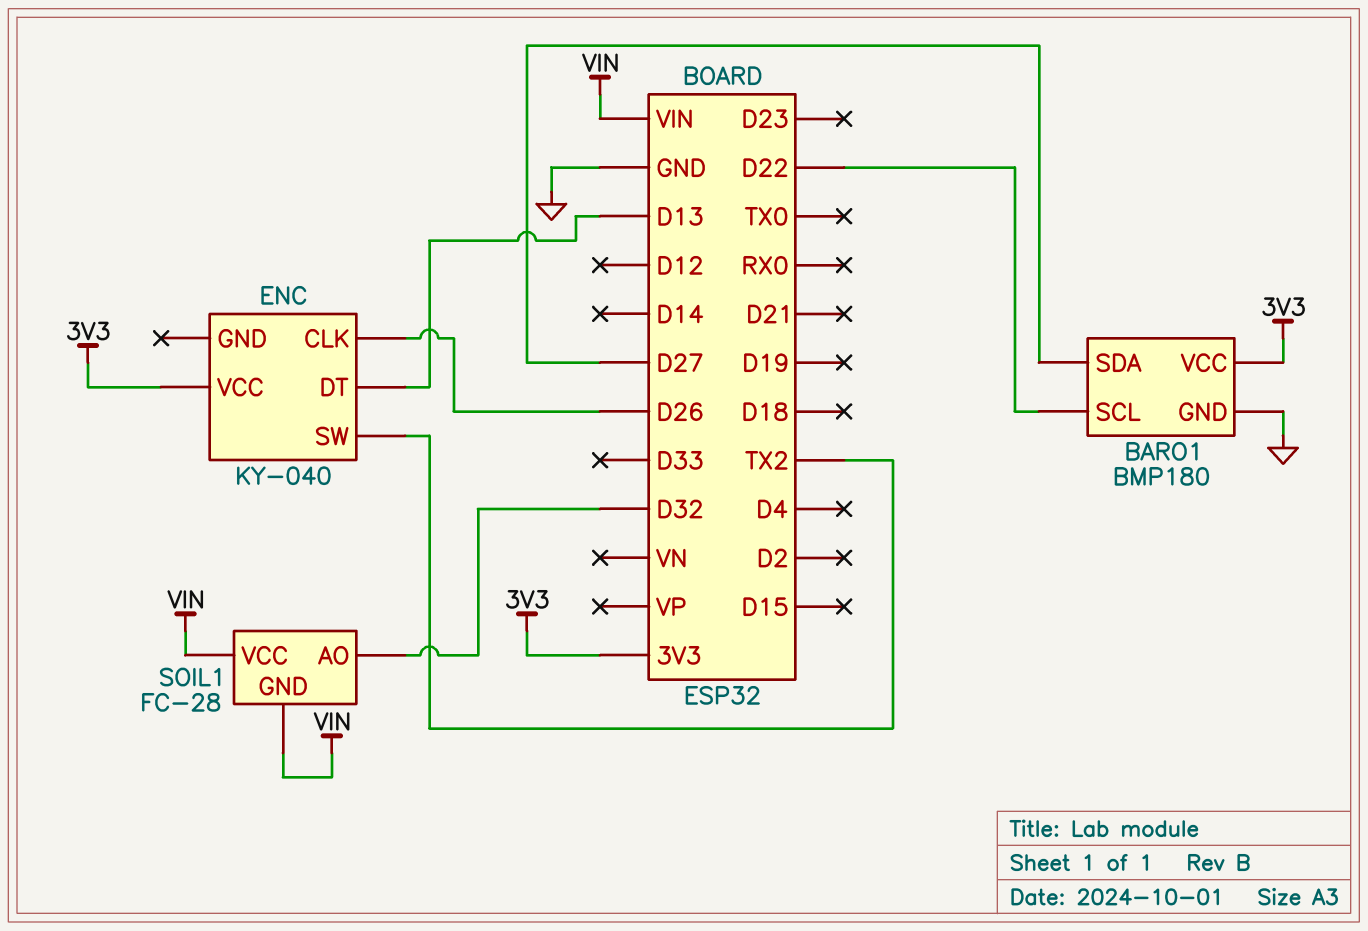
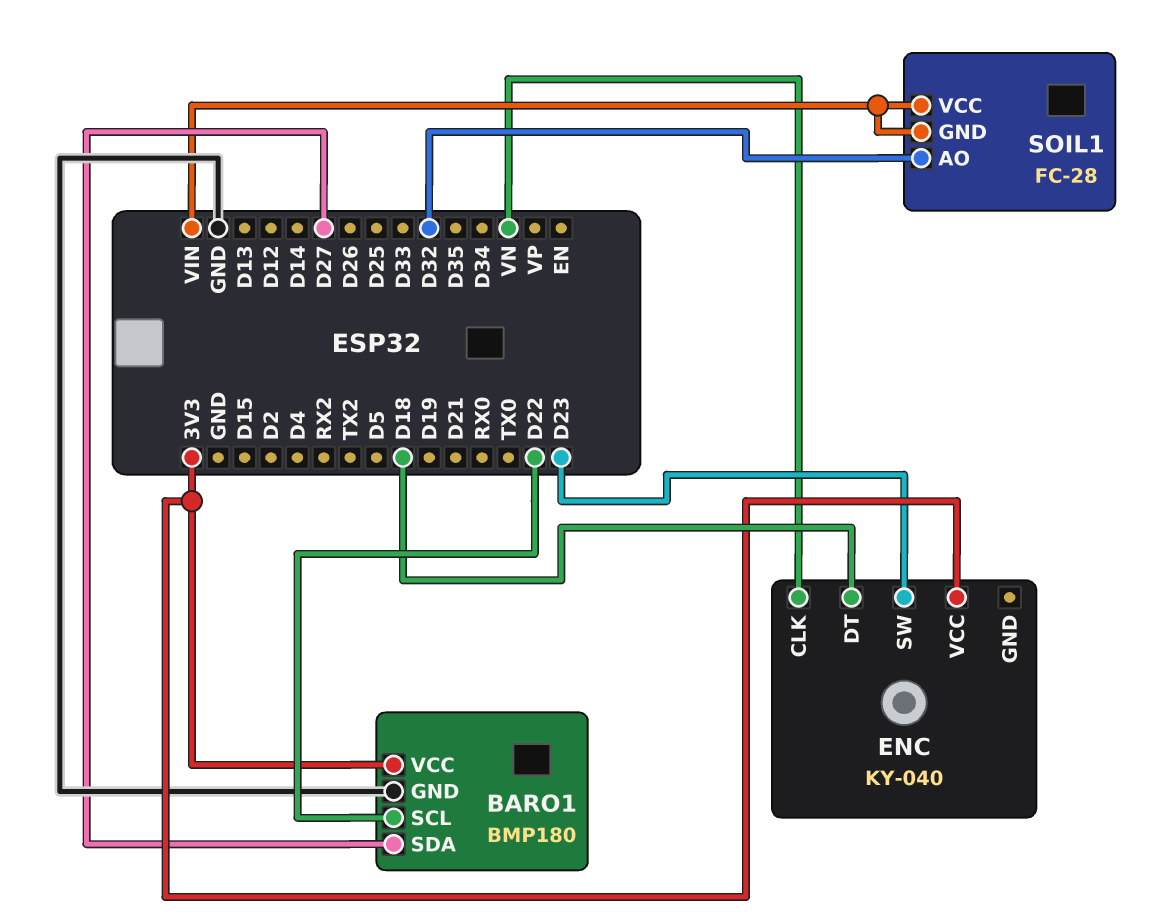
ENC pin CLK: D26 -> VN
ENC pin DT: D13 -> D18
ENC pin SW: TX2 -> D23

